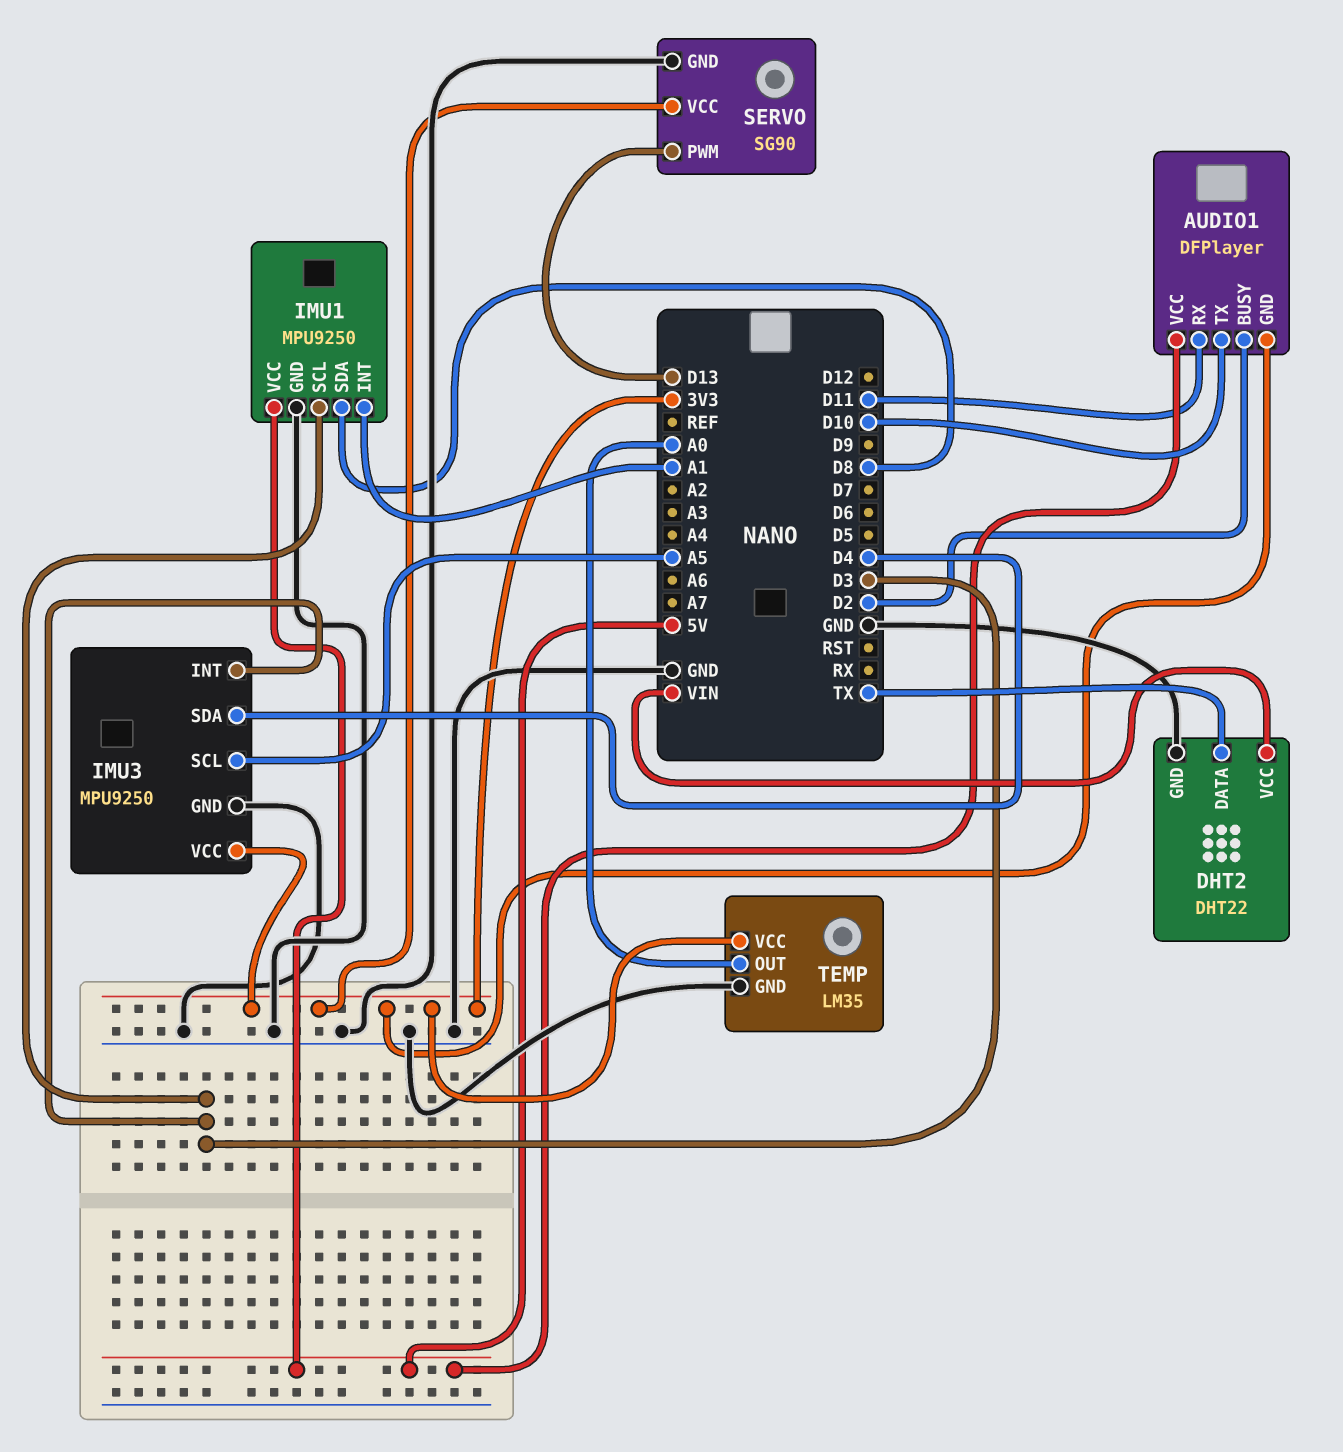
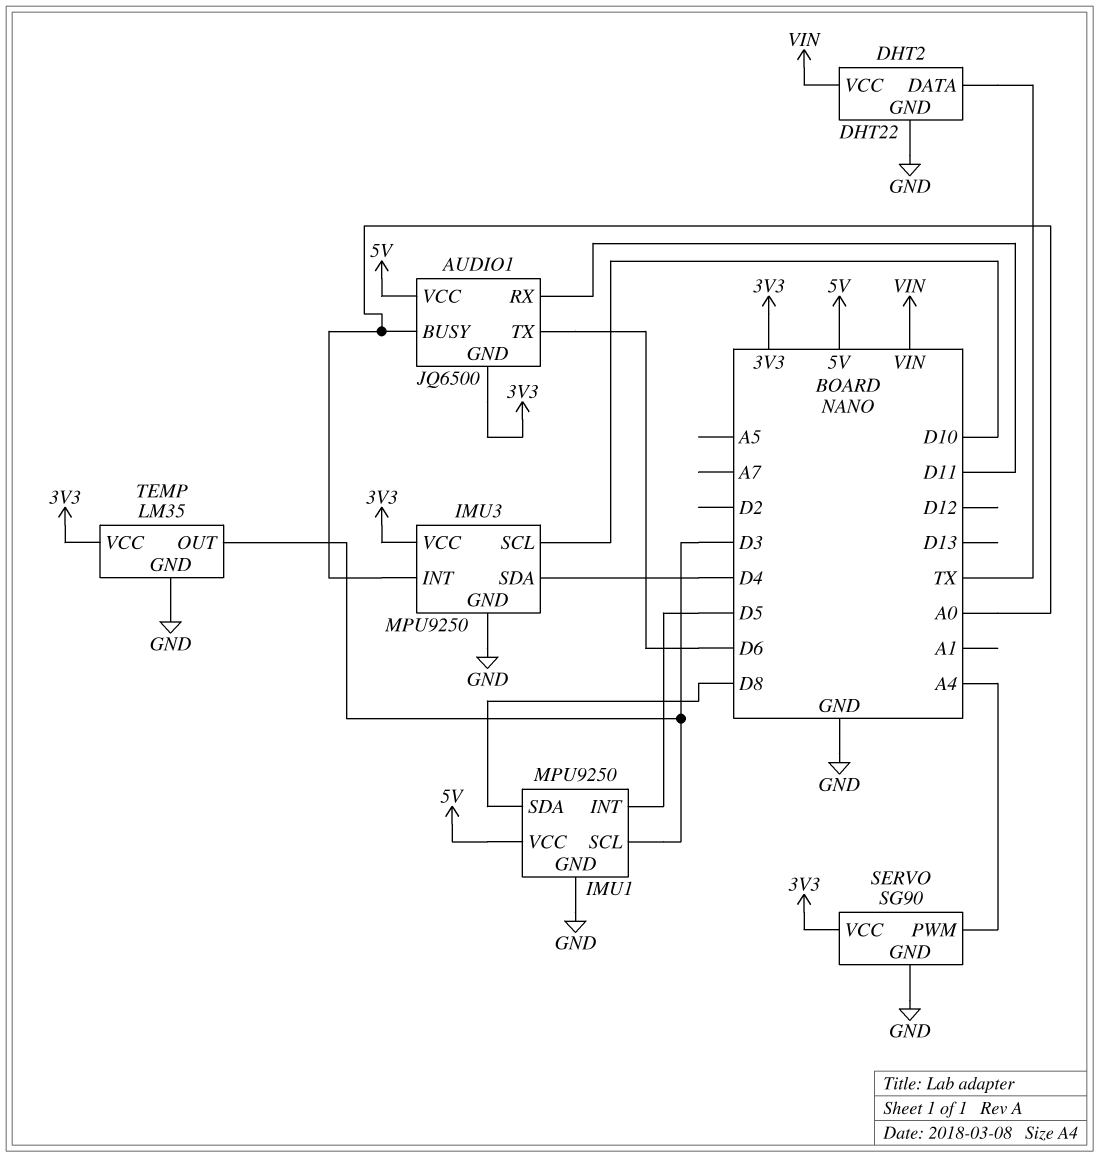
AUDIO1: DFPlayer -> JQ6500
AUDIO1 pin BUSY: D2 -> A0
AUDIO1 pin TX: D10 -> D6
IMU1 pin INT: A1 -> D5
IMU3 pin INT: D3 -> A0
IMU3 pin SCL: A5 -> D10
SERVO pin PWM: D13 -> A4
TEMP pin OUT: A0 -> D3

